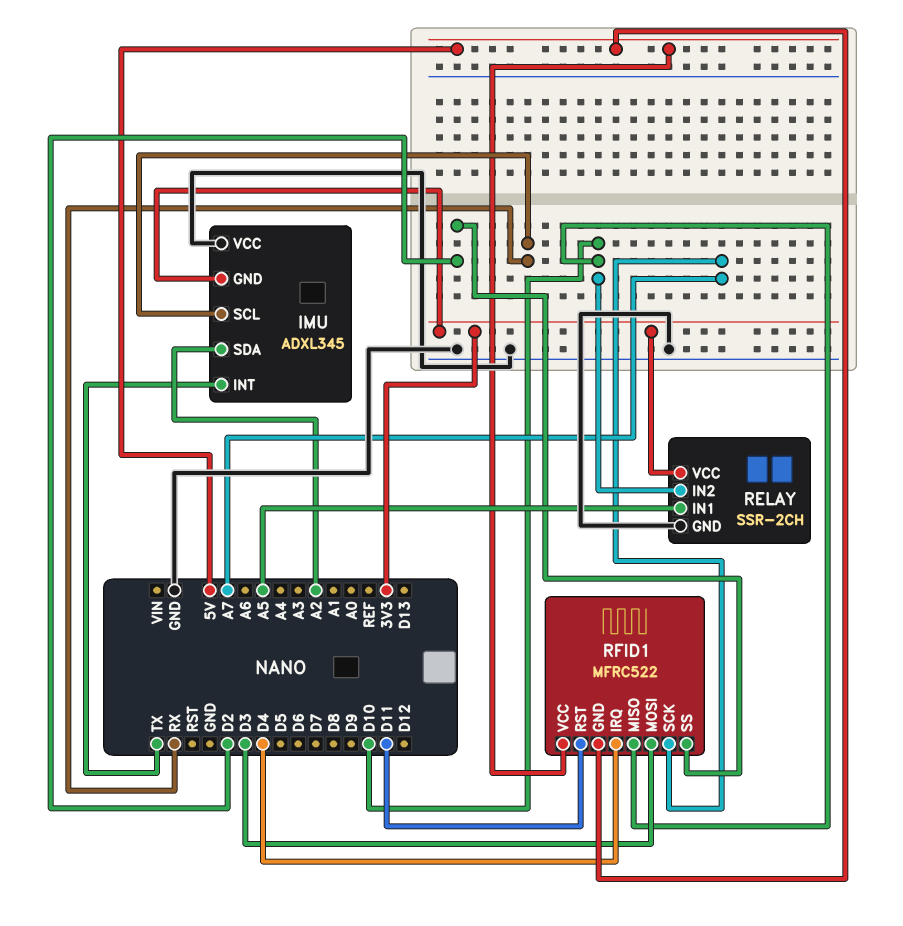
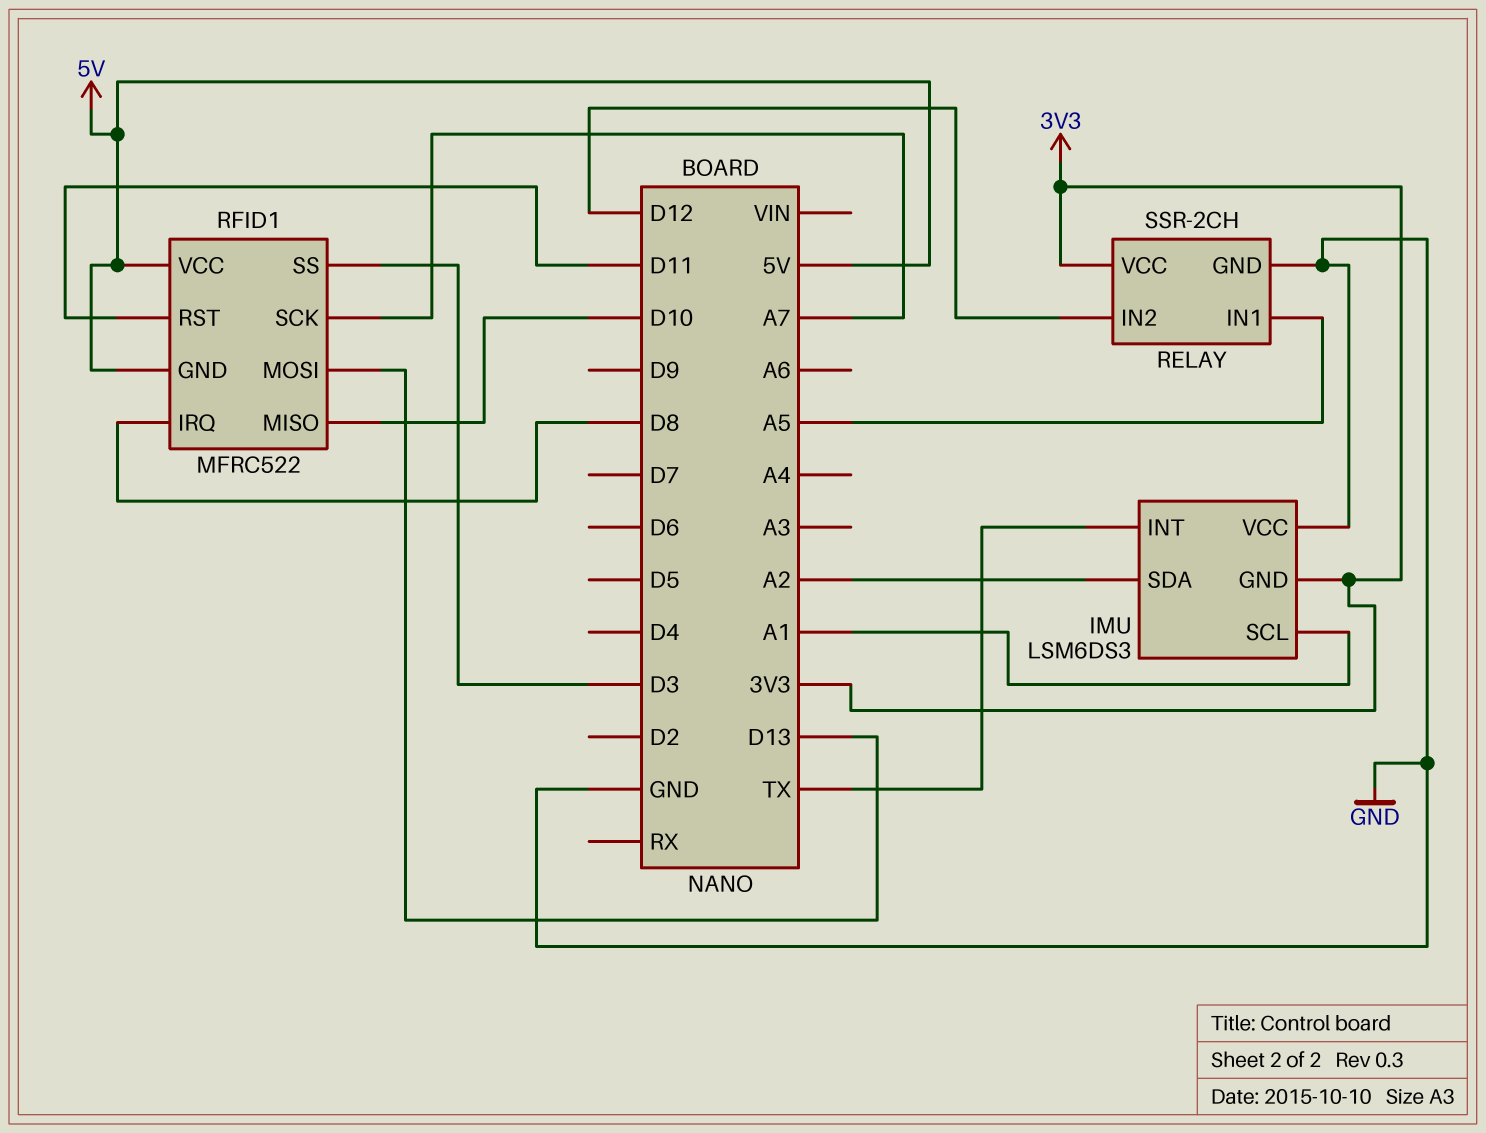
IMU: ADXL345 -> LSM6DS3
IMU pin SCL: RX -> A1
RELAY pin IN2: D10 -> D12
RFID1 pin IRQ: D4 -> D8
RFID1 pin MOSI: D3 -> D13
RFID1 pin SS: D2 -> D3

